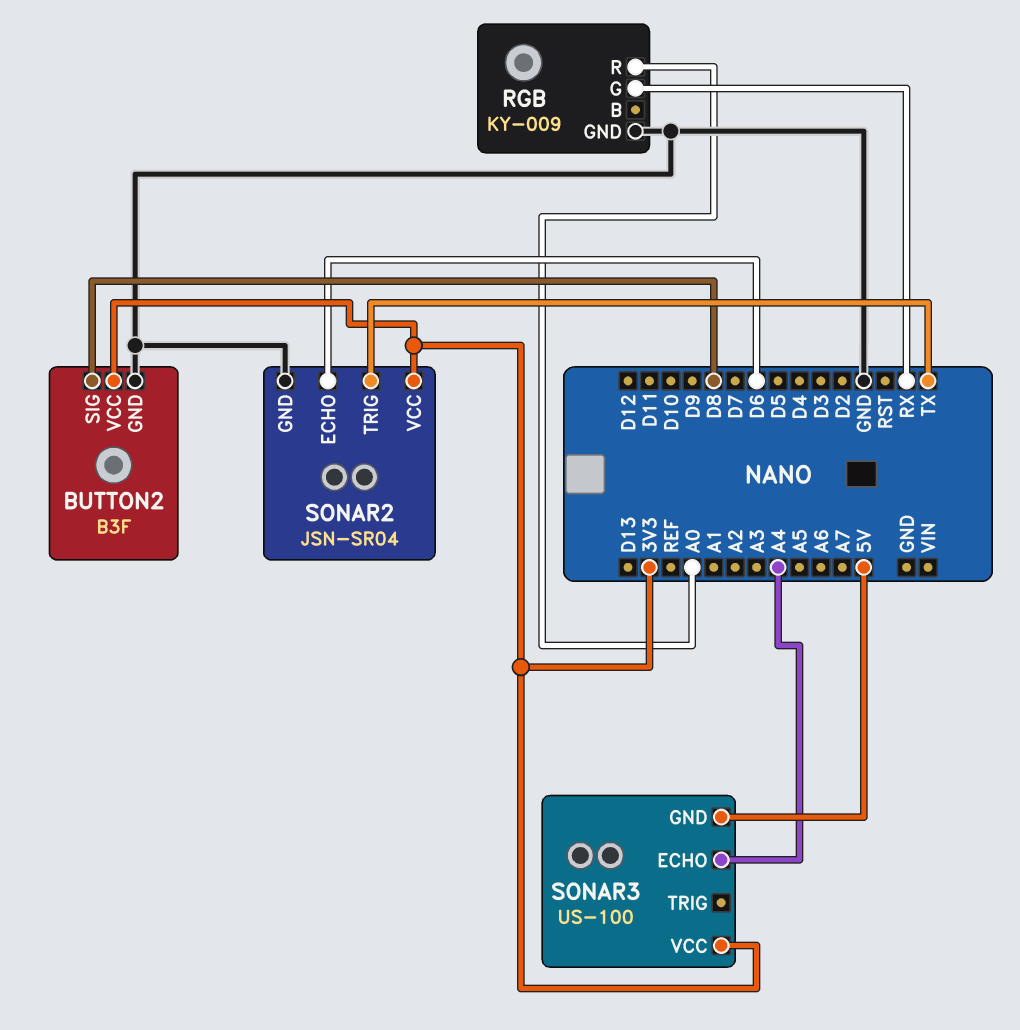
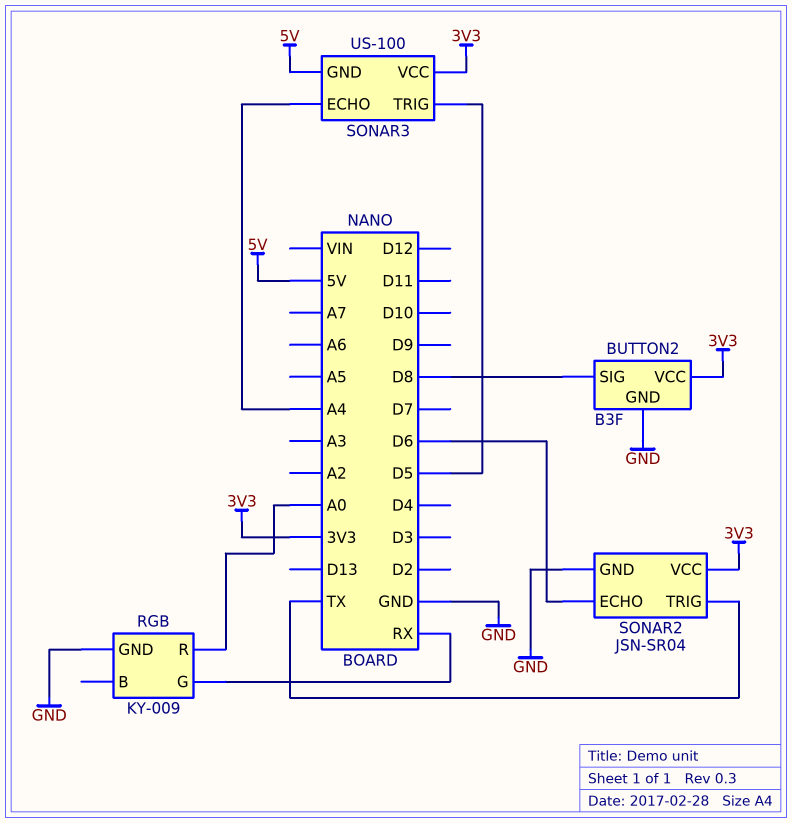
SONAR3 pin TRIG: none -> D5

